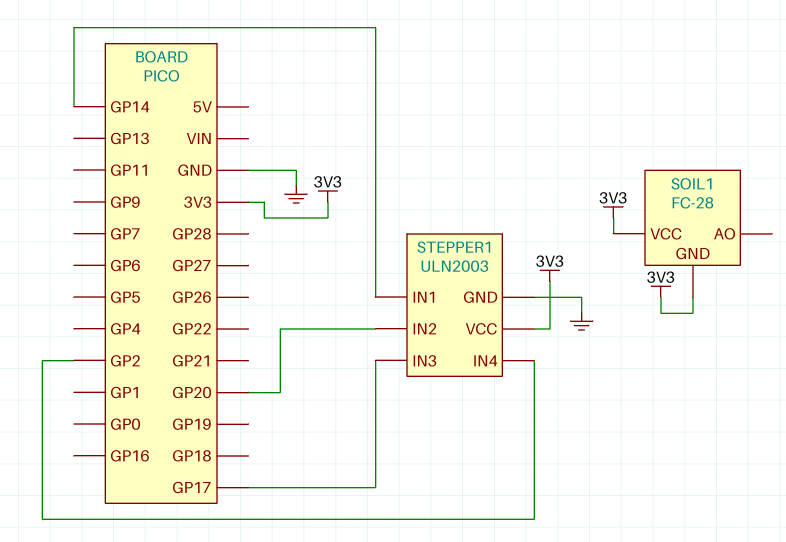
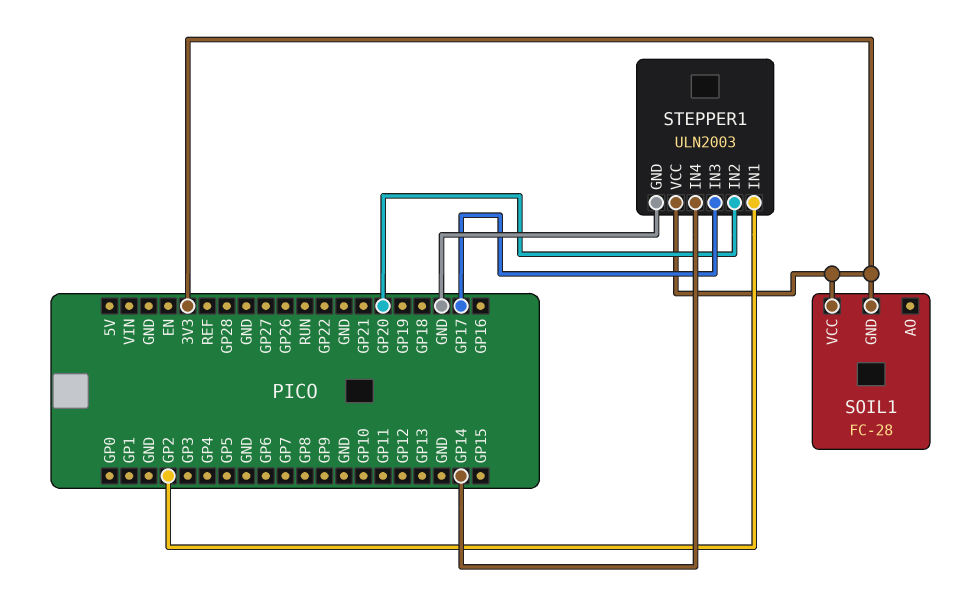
STEPPER1 pin IN1: GP14 -> GP2
STEPPER1 pin IN4: GP2 -> GP14

